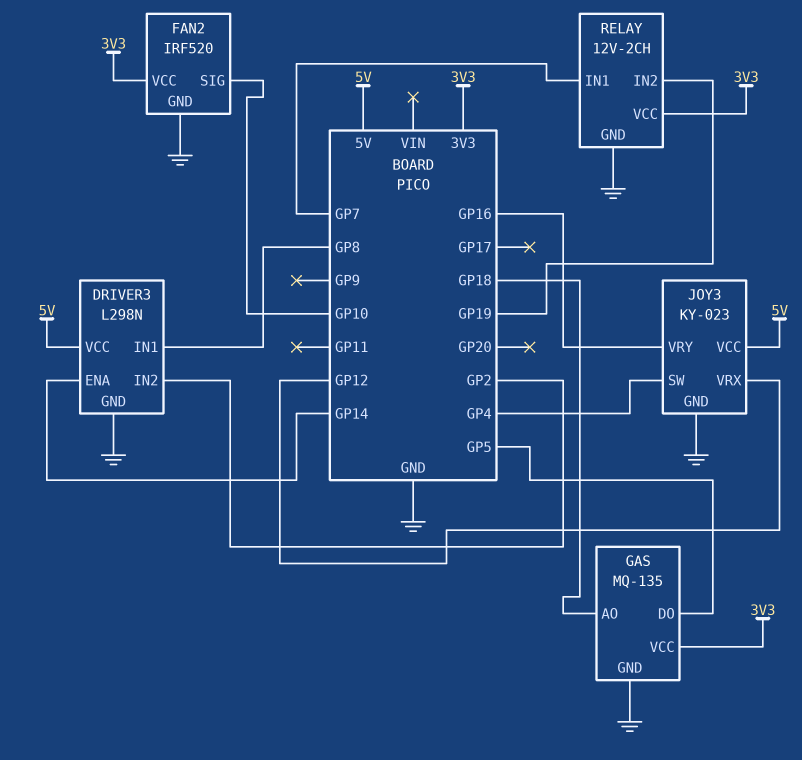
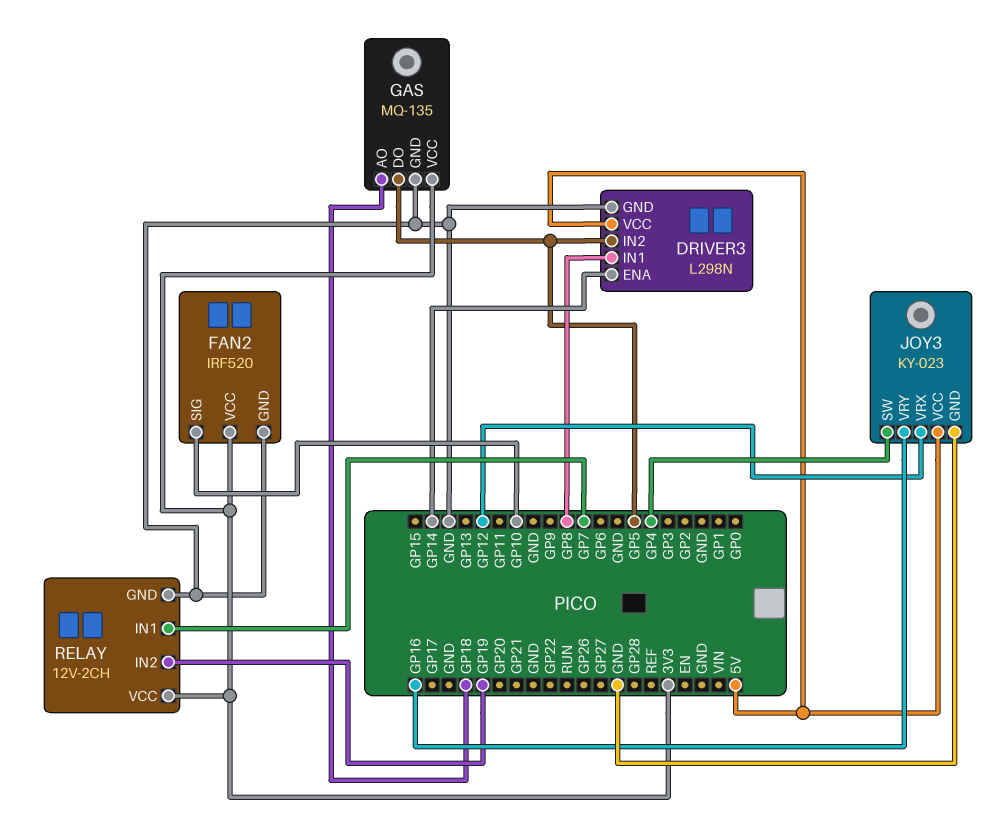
DRIVER3 pin IN2: GP2 -> GP5

